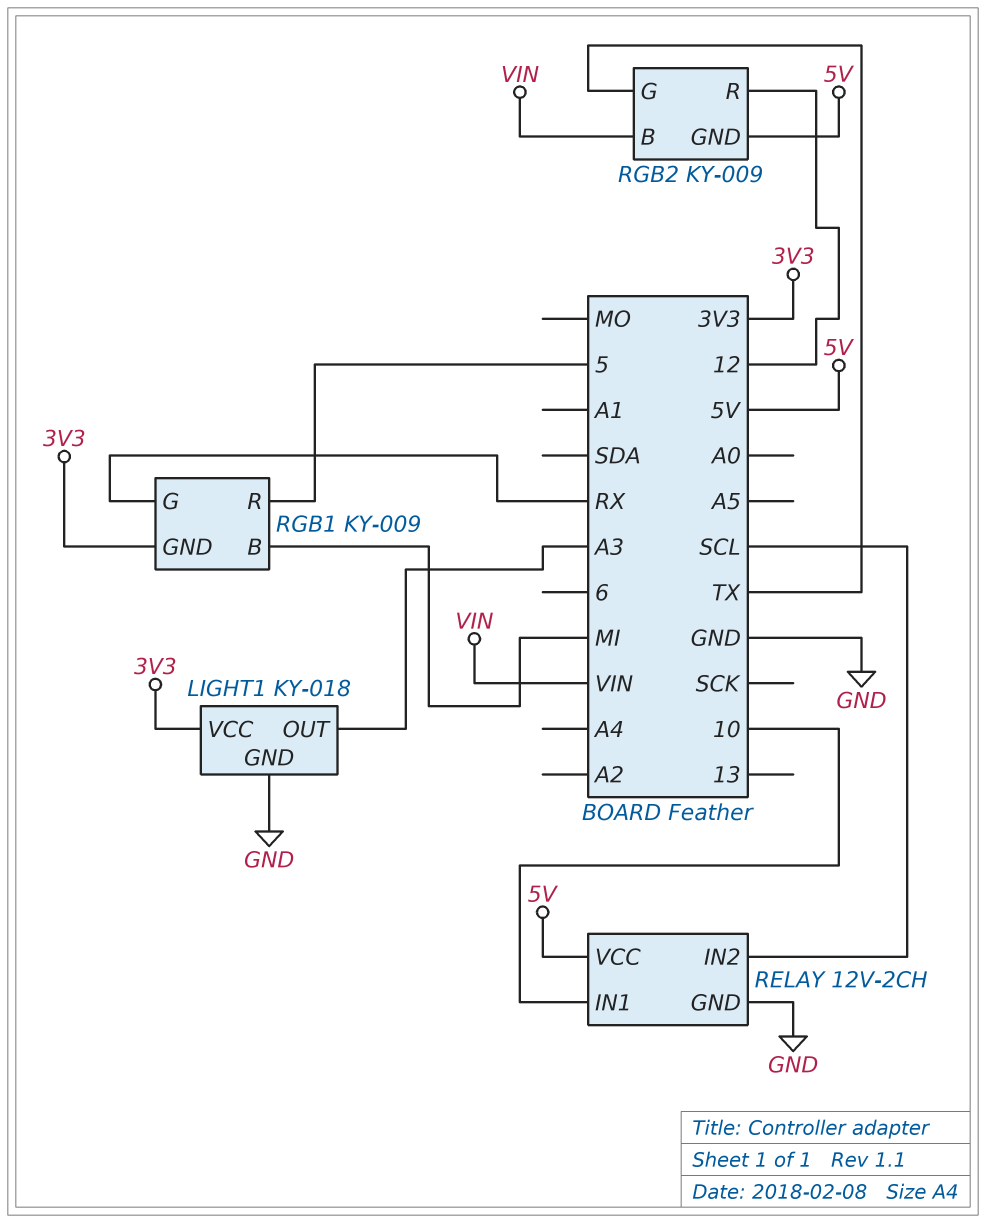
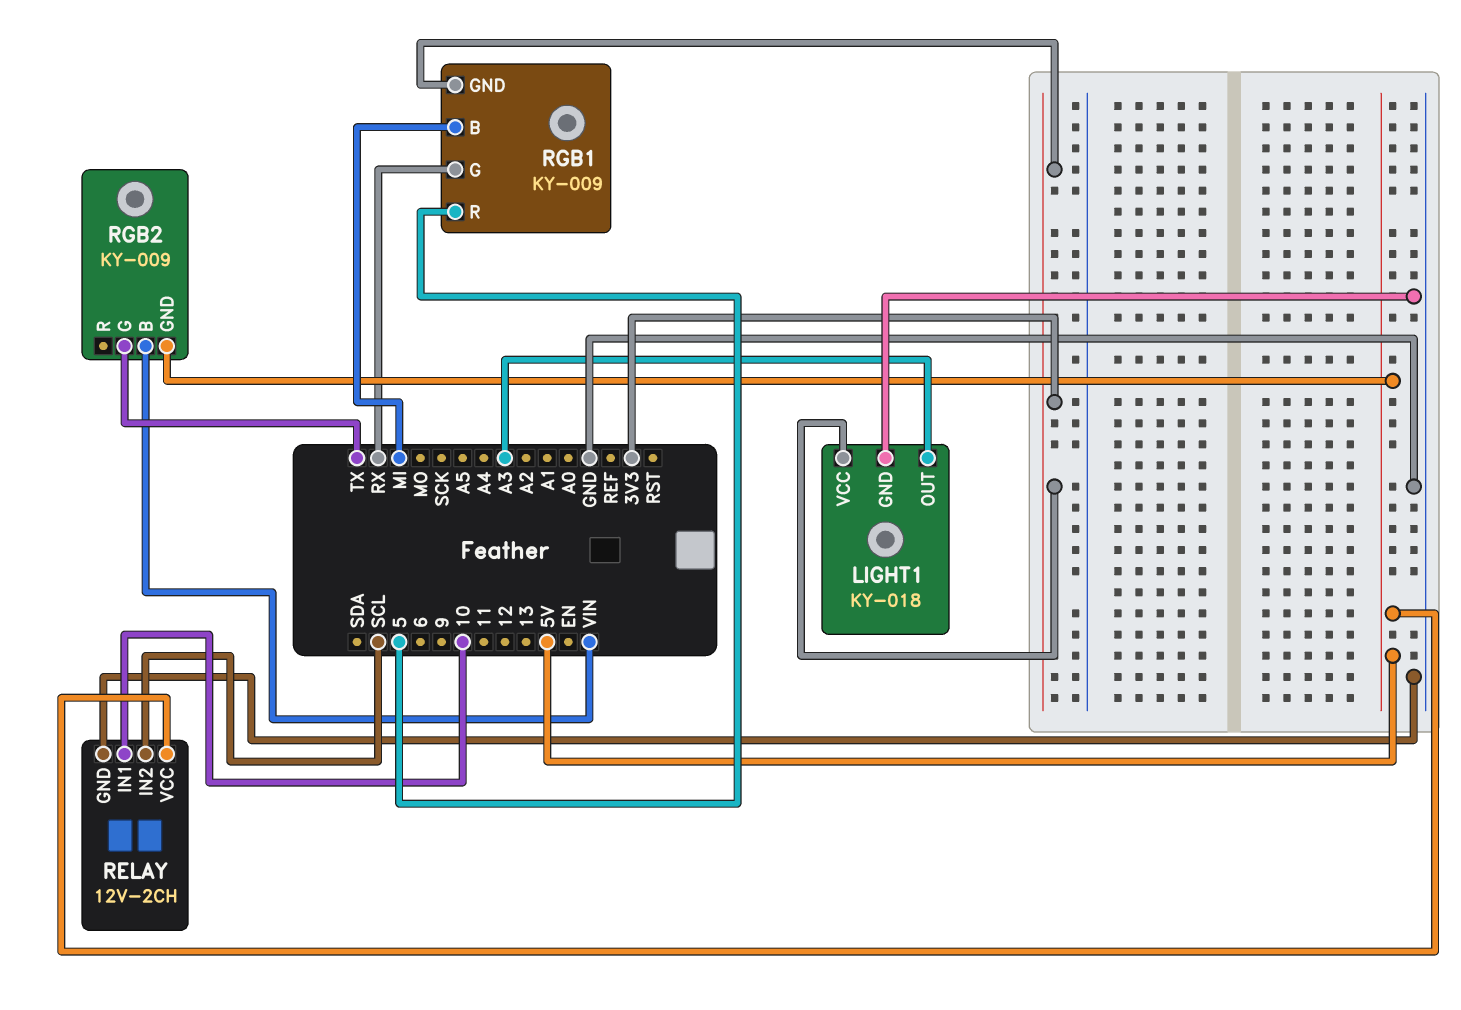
RGB2 pin R: 12 -> none

